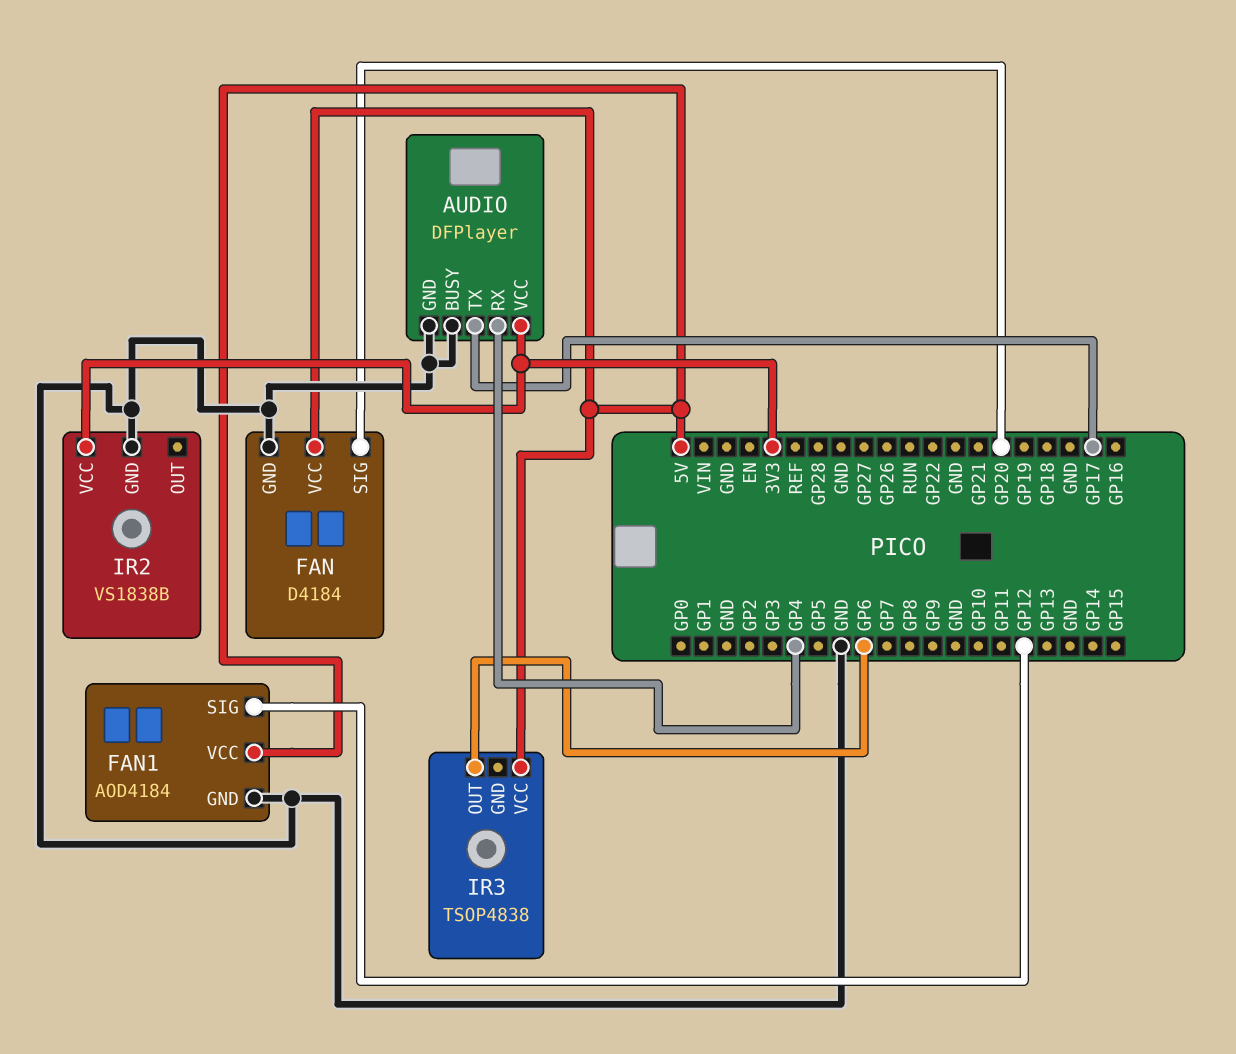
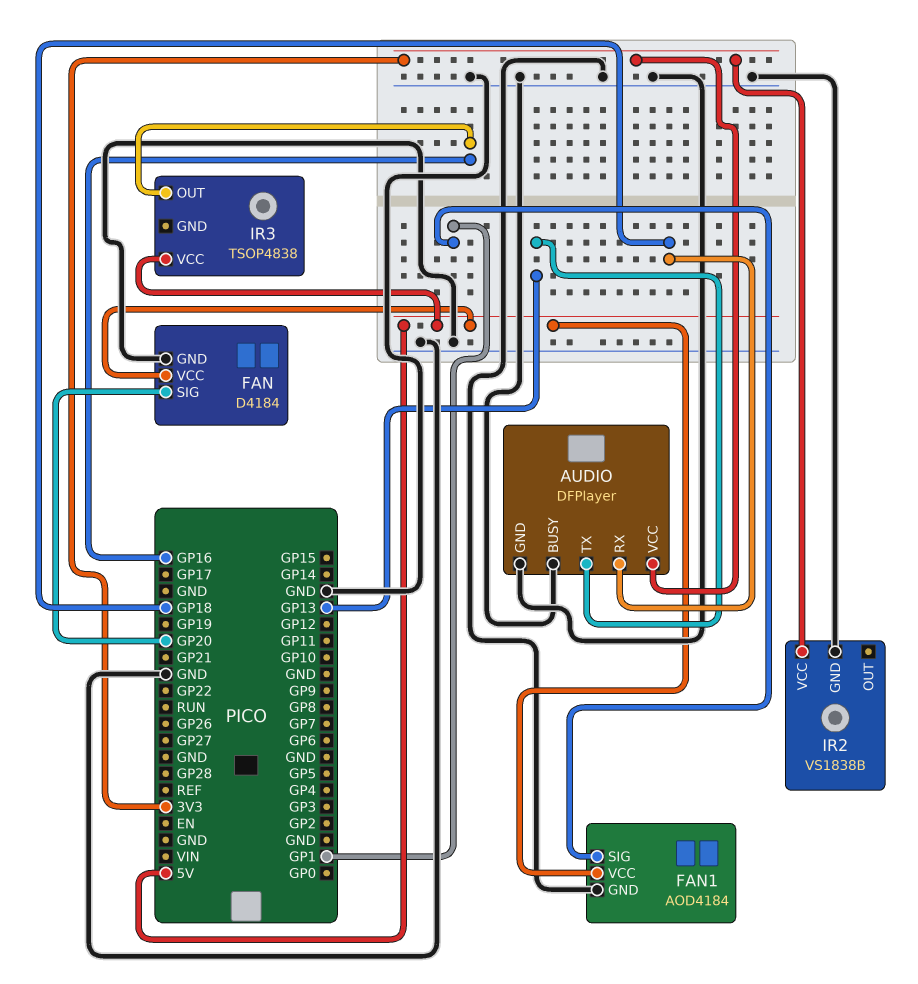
AUDIO pin RX: GP4 -> GP18
AUDIO pin TX: GP17 -> GP13
FAN1 pin SIG: GP12 -> GP1
IR3 pin OUT: GP6 -> GP16

